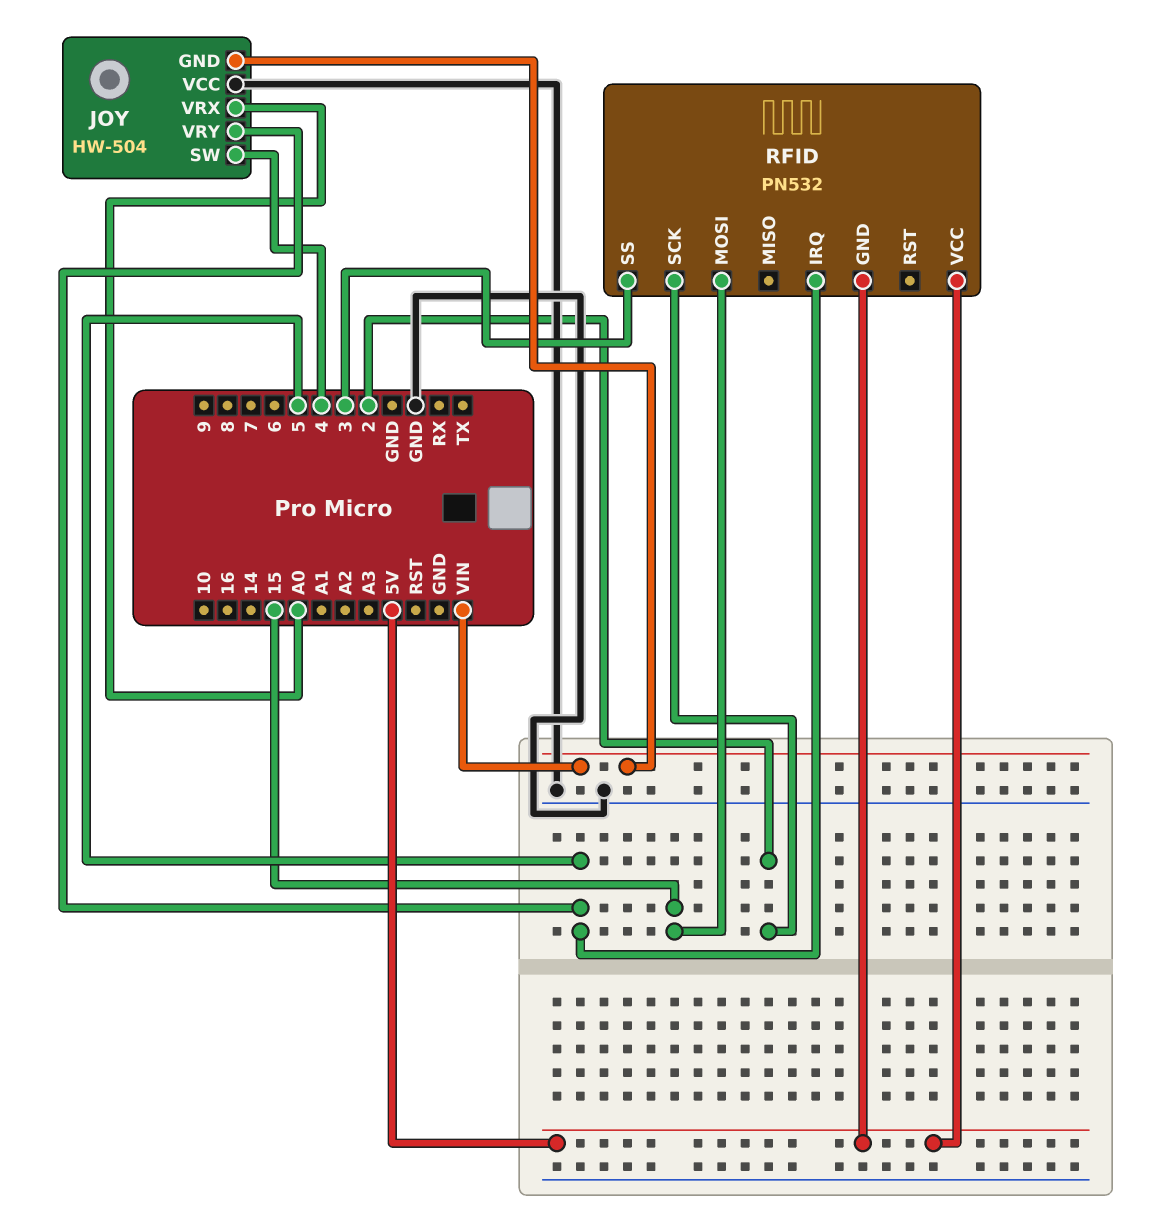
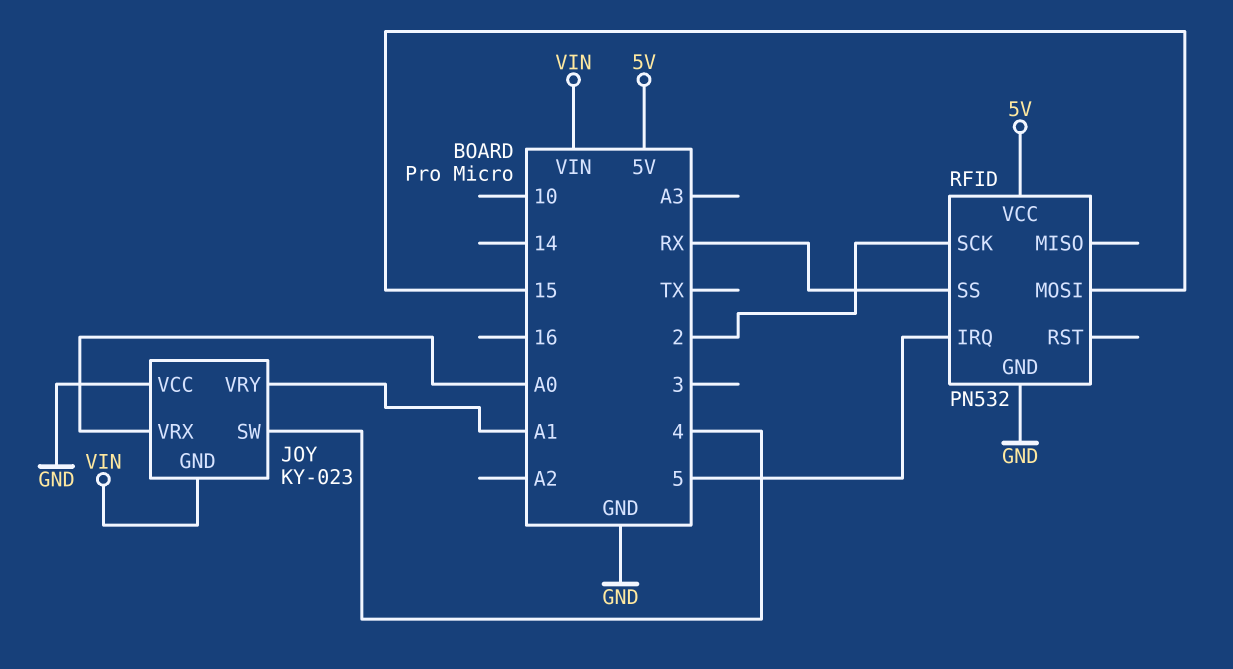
JOY: HW-504 -> KY-023
JOY pin VRY: 5 -> A1
RFID pin GND: 5V -> GND
RFID pin SS: 3 -> RX

